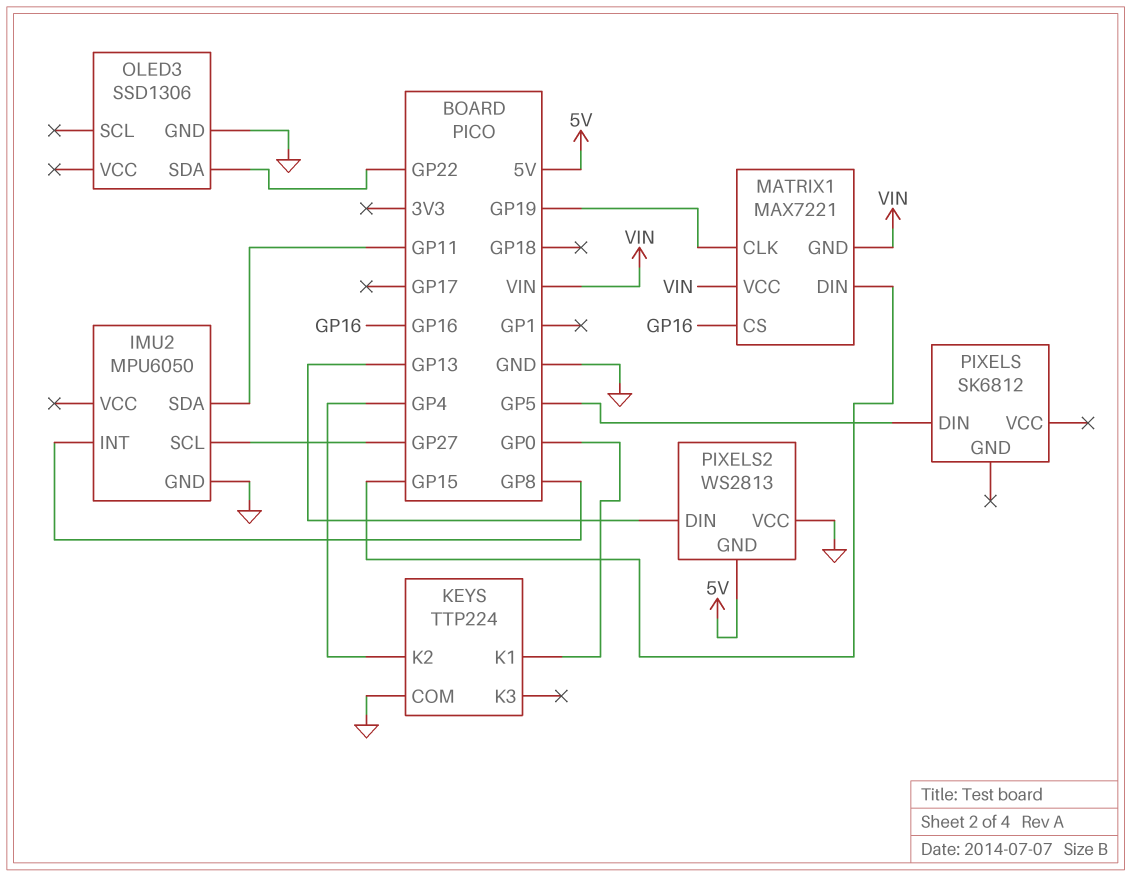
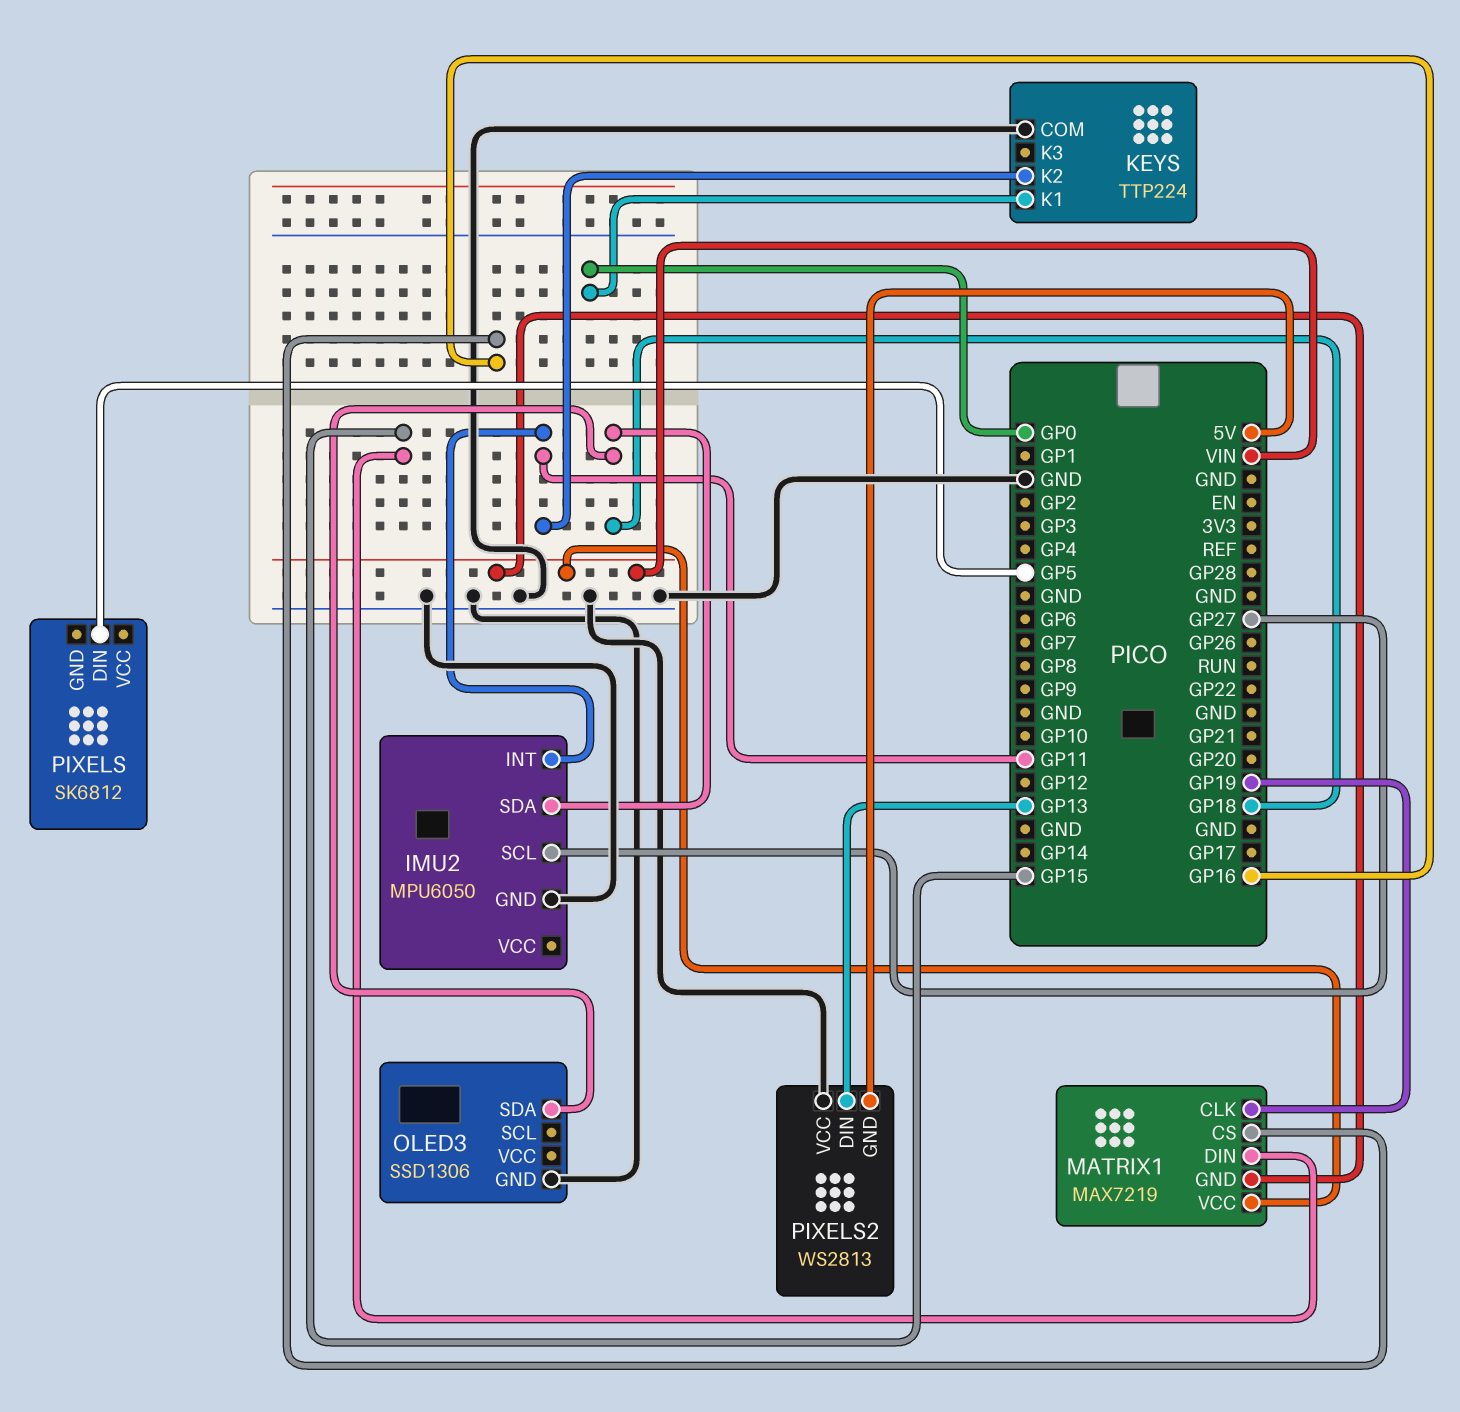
IMU2 pin INT: GP8 -> GP11
IMU2 pin SDA: GP11 -> GP18
KEYS pin K2: GP4 -> GP11
MATRIX1: MAX7221 -> MAX7219
OLED3 pin SDA: GP22 -> GP18

